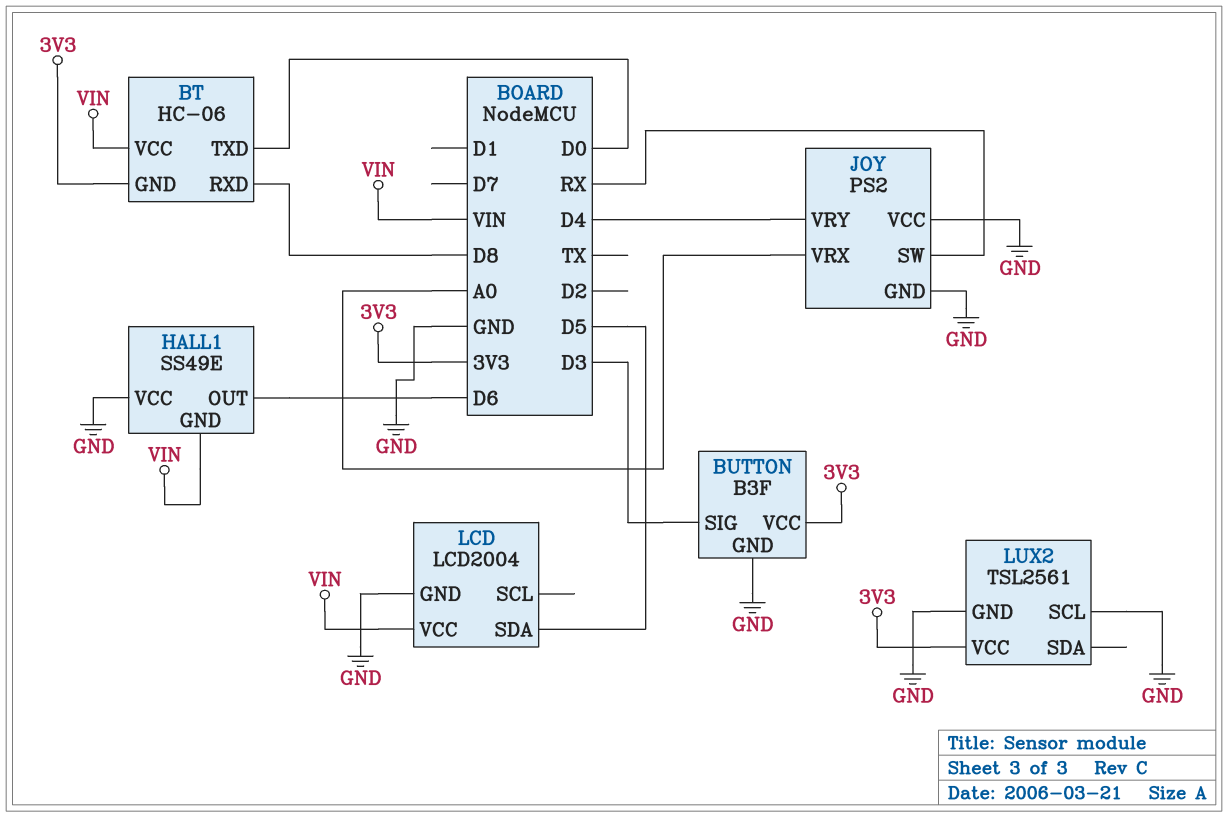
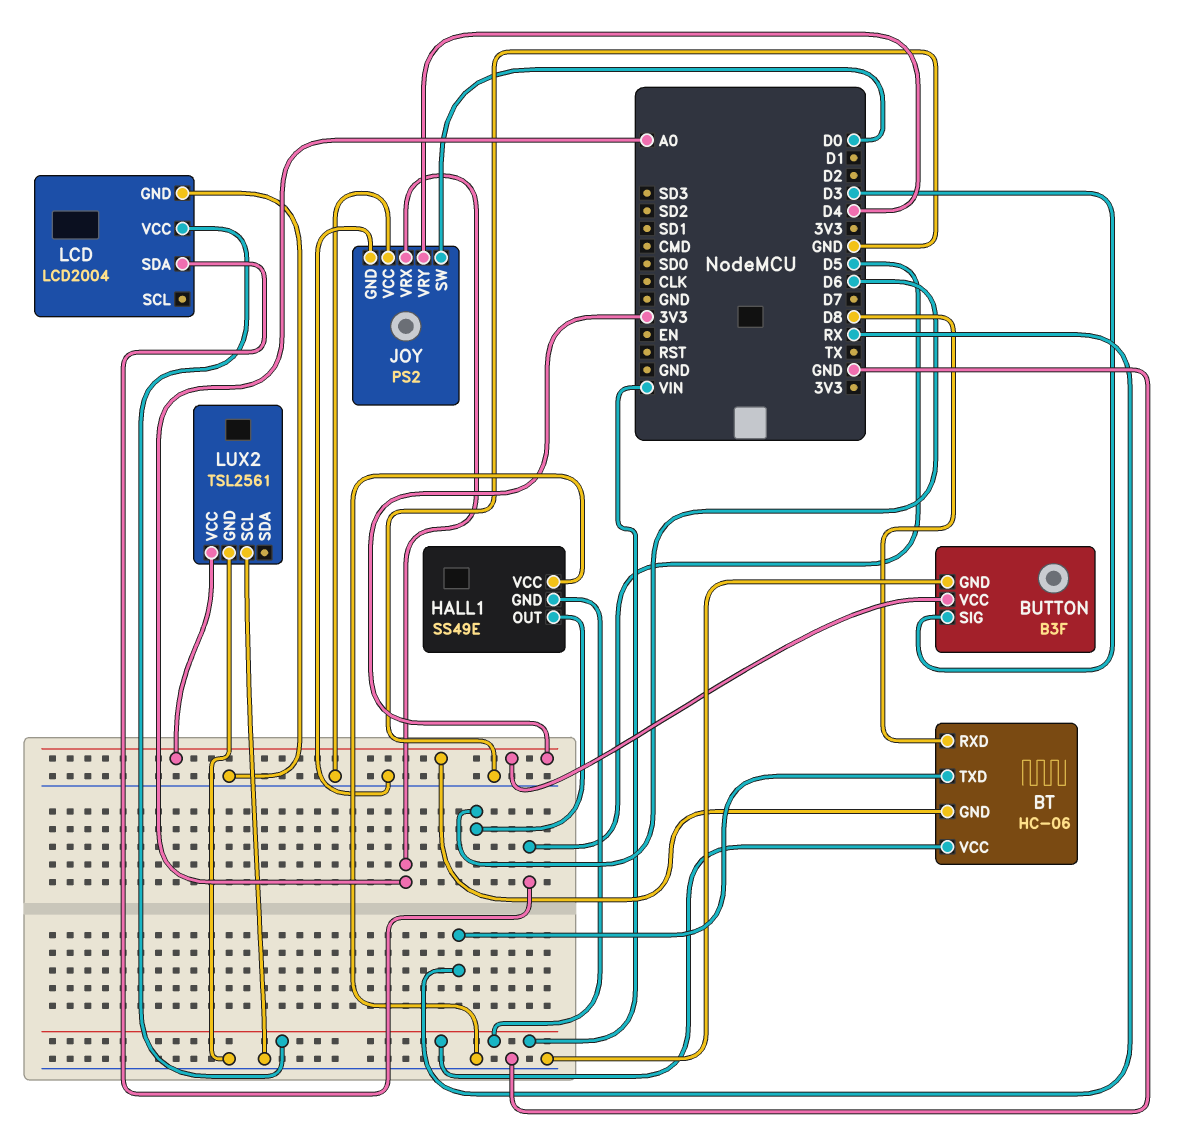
BT pin TXD: D0 -> RX
JOY pin SW: RX -> D0

